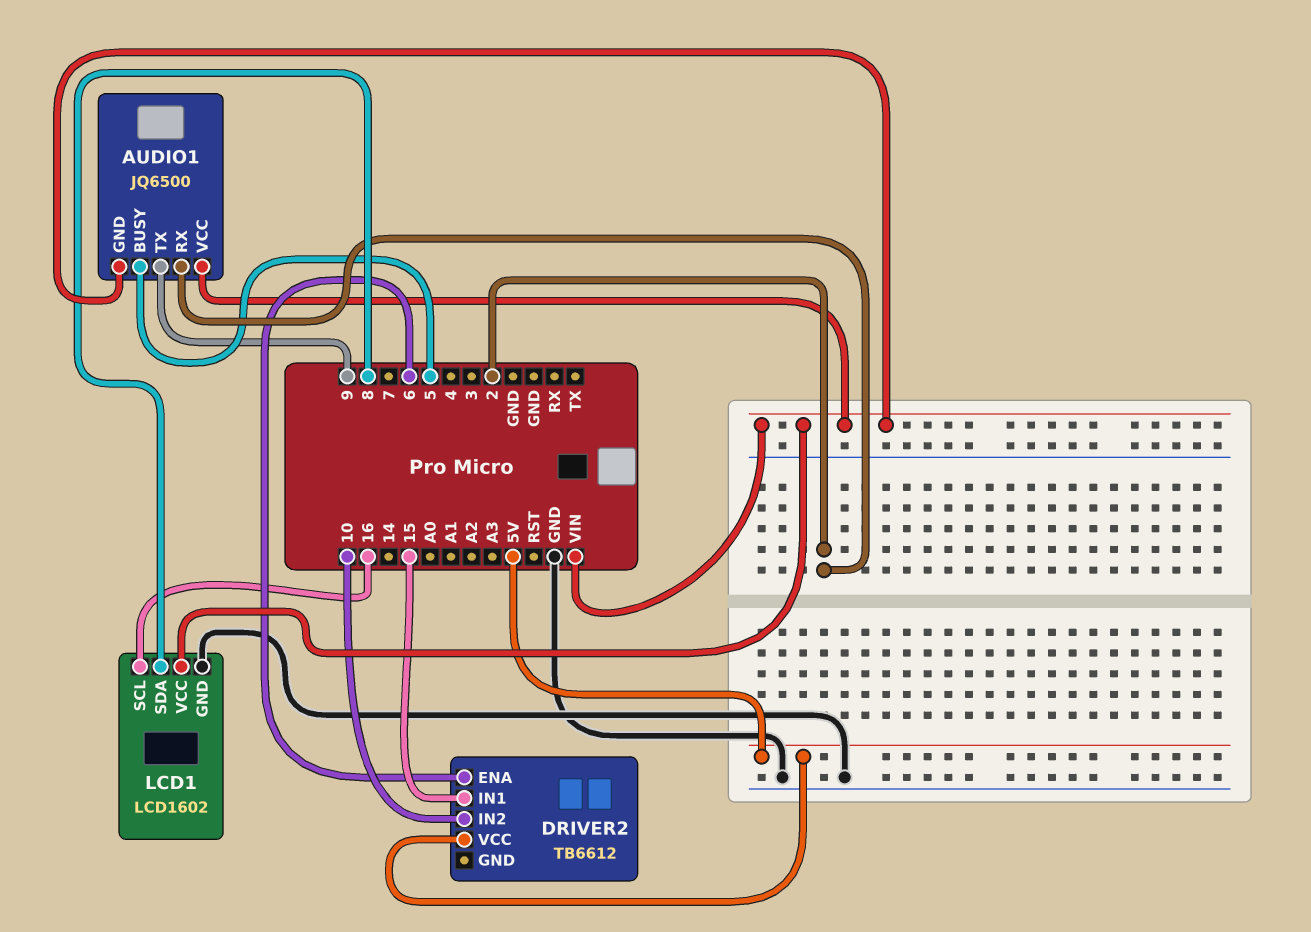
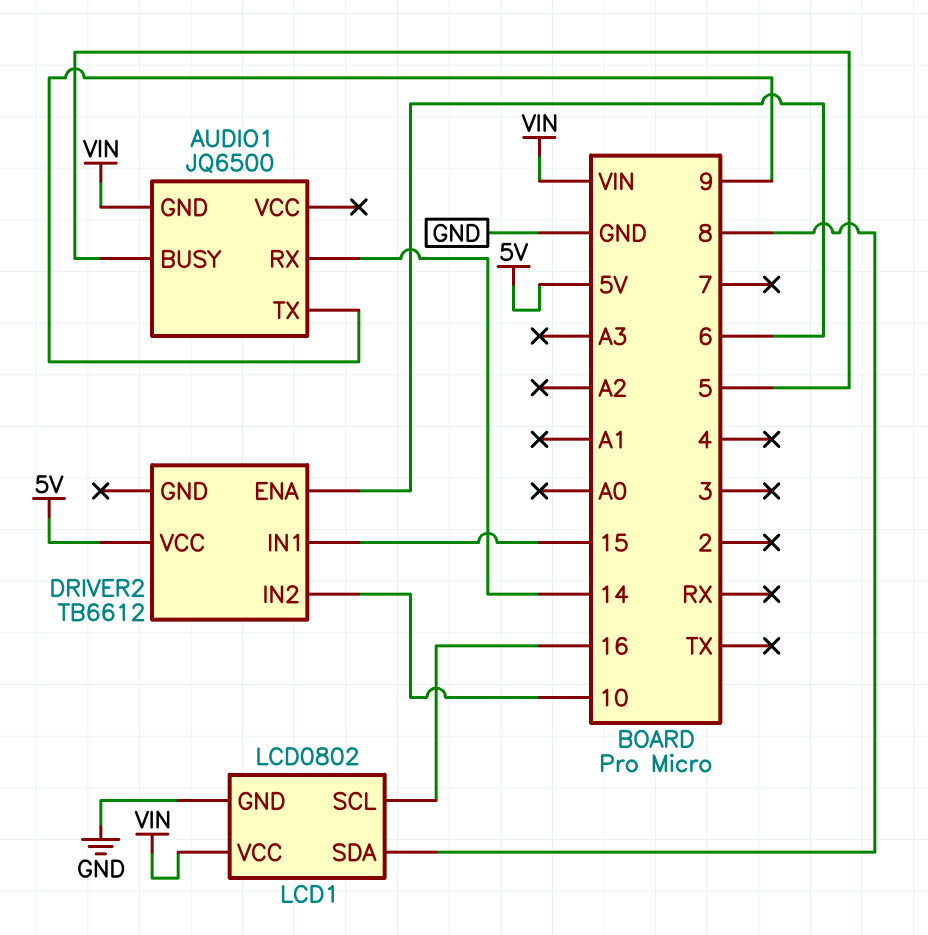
AUDIO1 pin RX: 2 -> 14
AUDIO1 pin VCC: VIN -> none
LCD1: LCD1602 -> LCD0802

